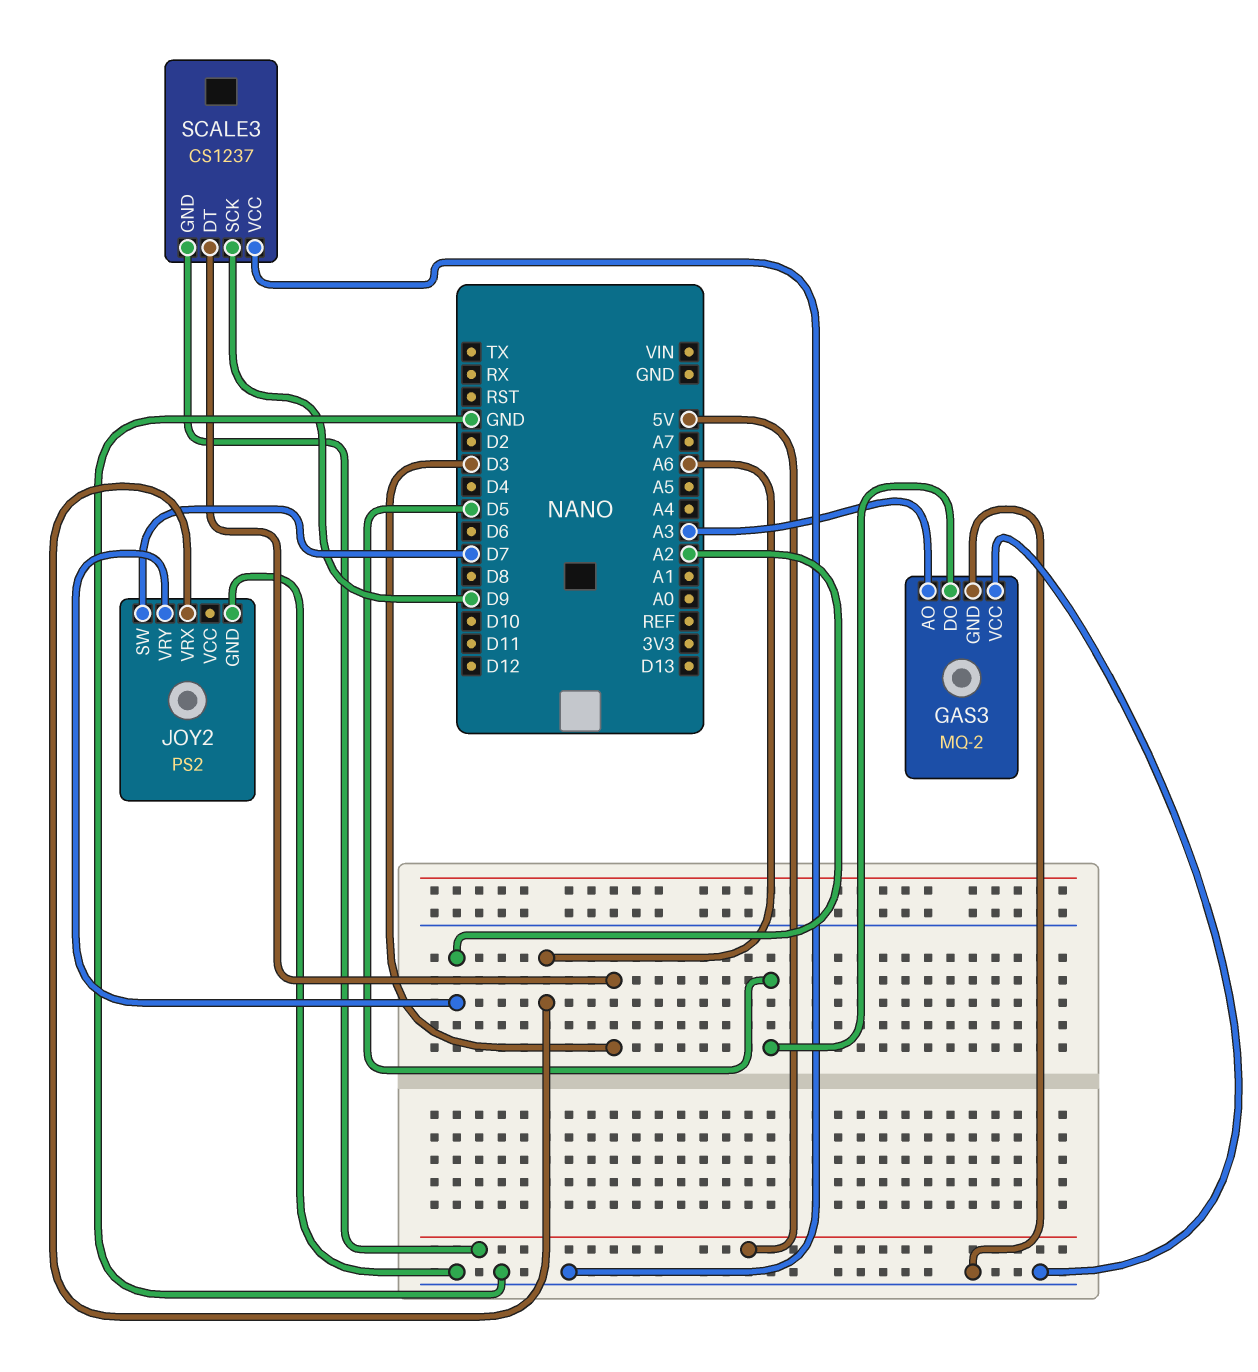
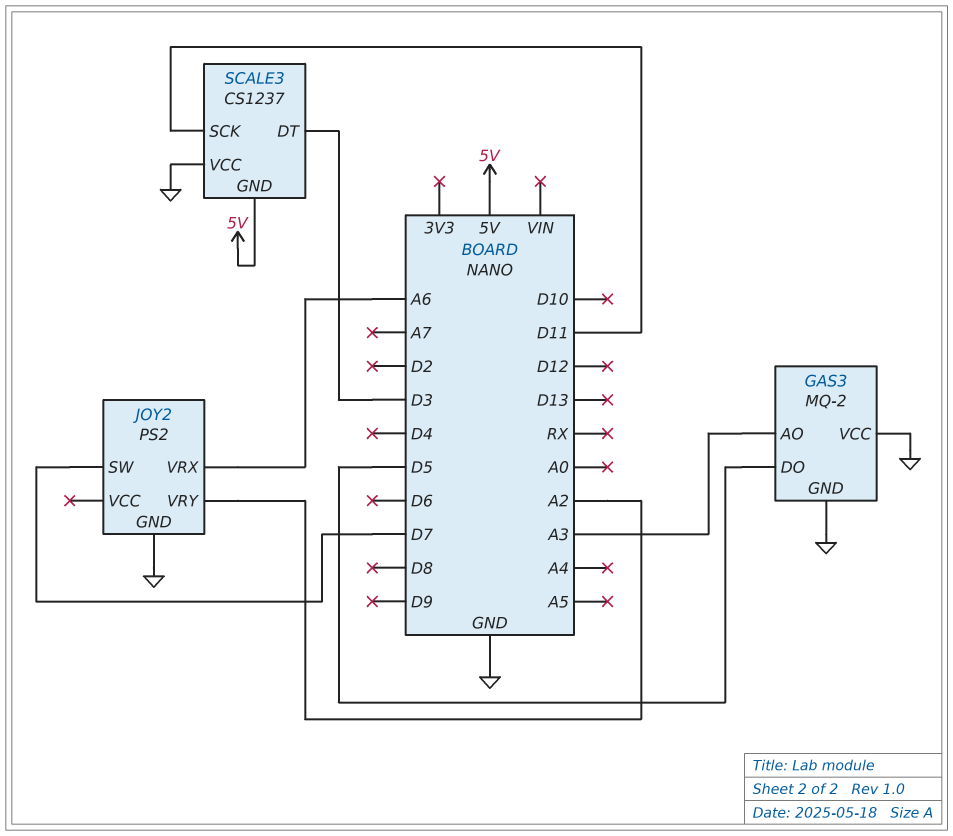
SCALE3 pin SCK: D9 -> D11

